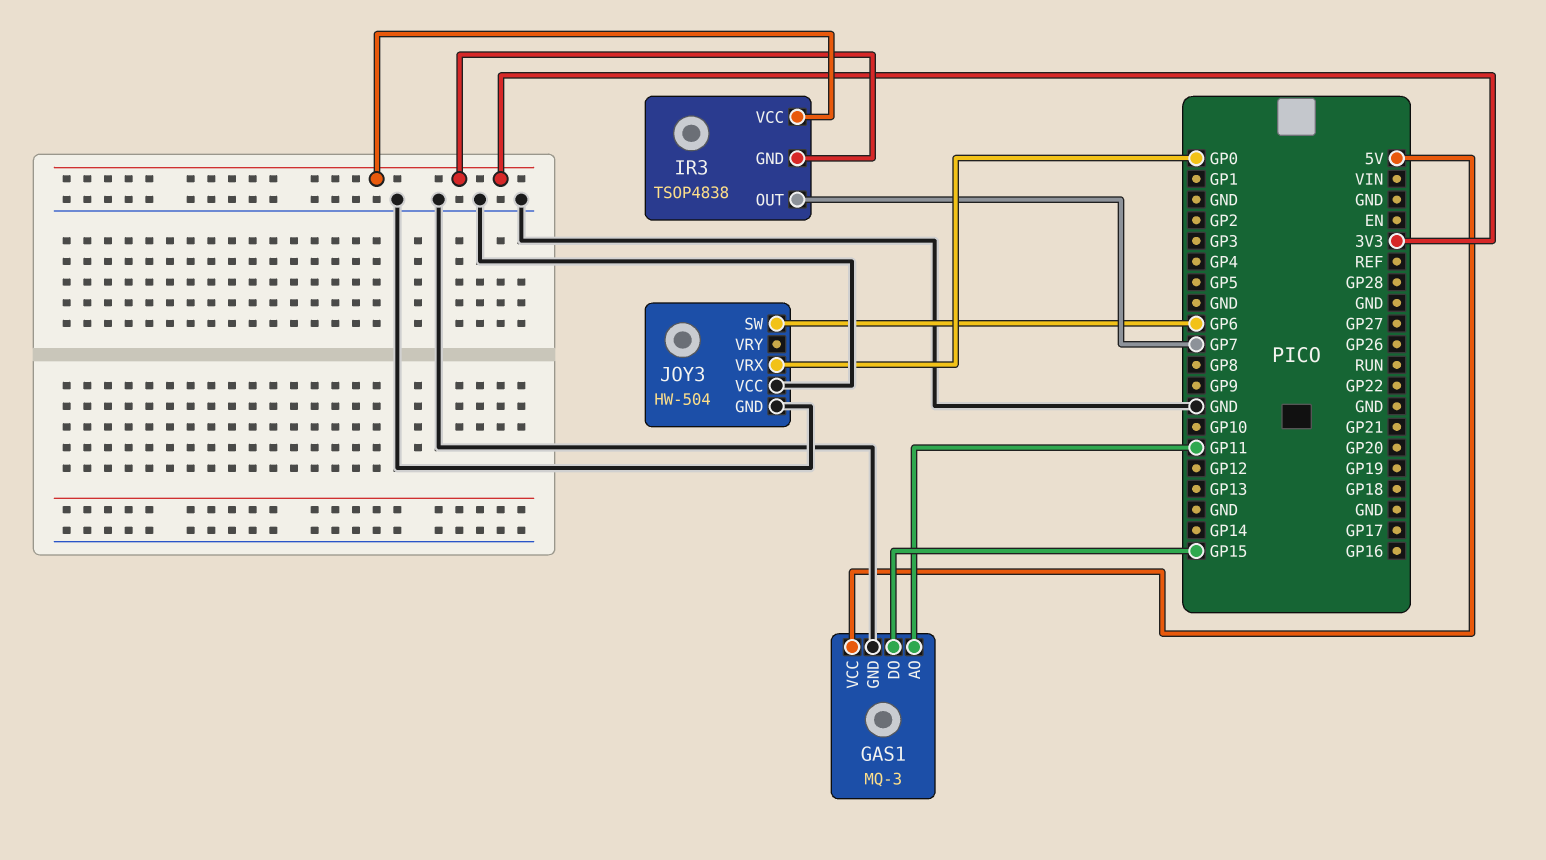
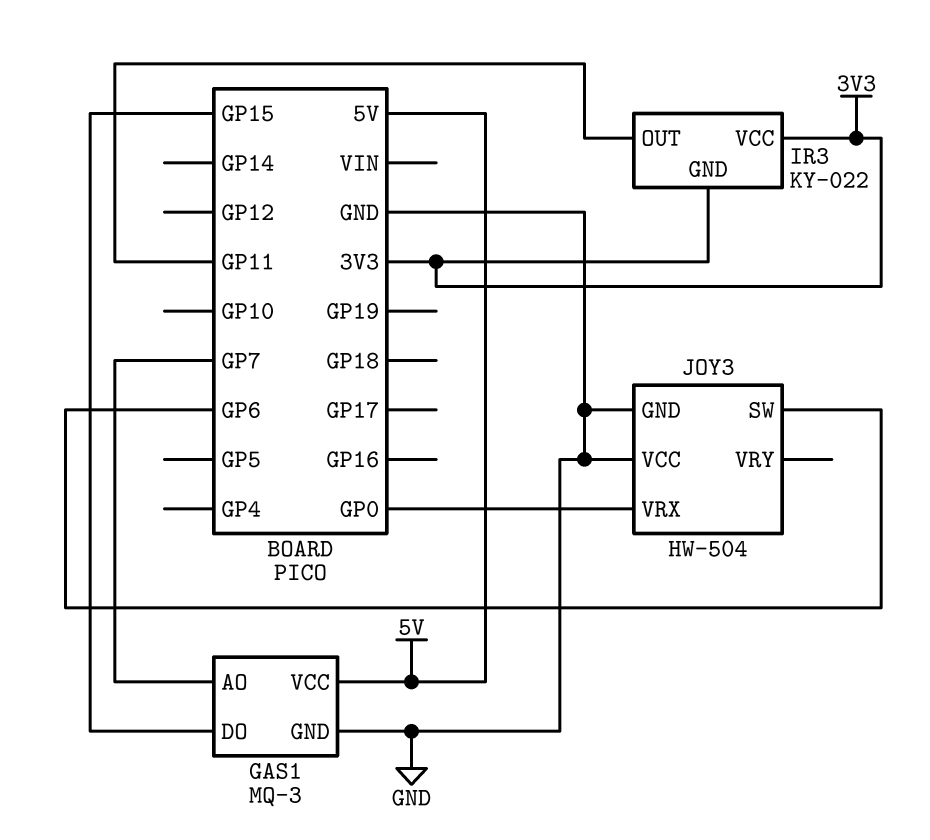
GAS1 pin AO: GP11 -> GP7
IR3: TSOP4838 -> KY-022
IR3 pin OUT: GP7 -> GP11

